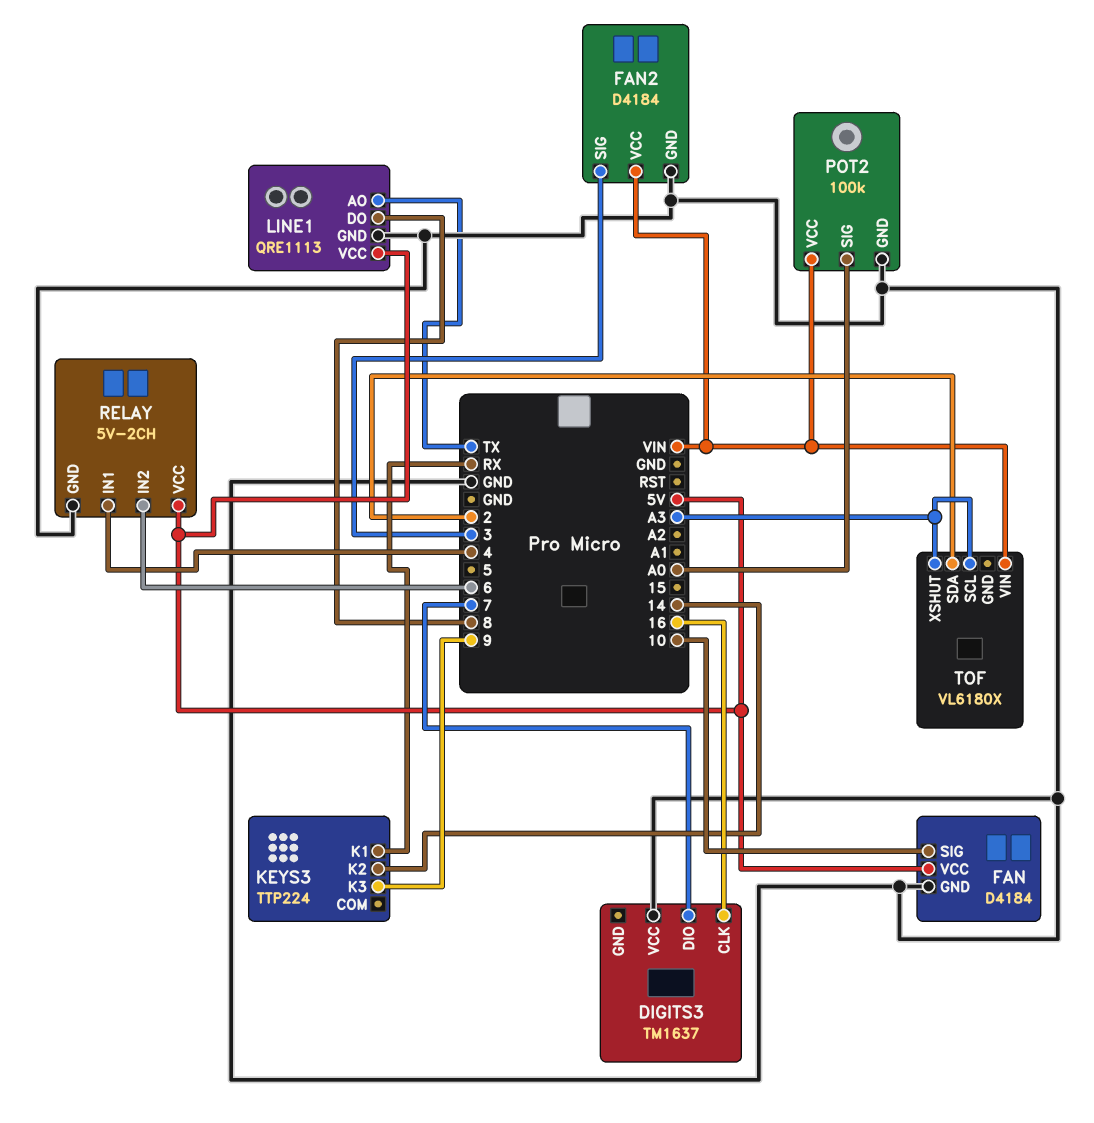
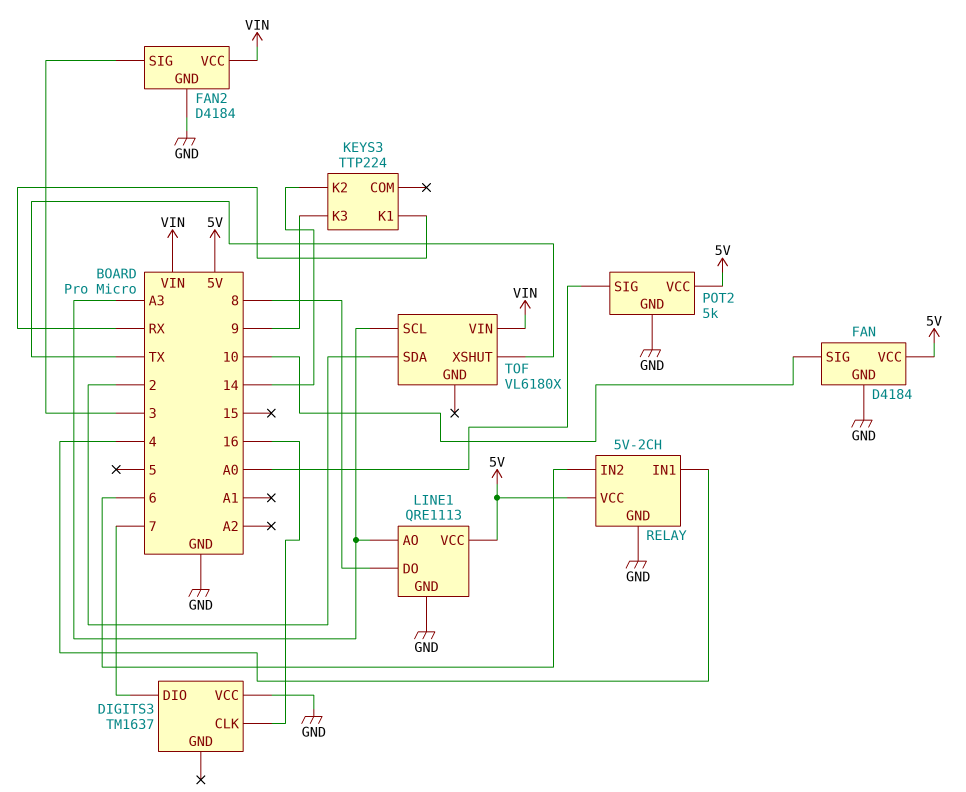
LINE1 pin AO: TX -> A3
POT2: 100k -> 5k
POT2 pin VCC: VIN -> 5V
TOF pin XSHUT: A3 -> TX

